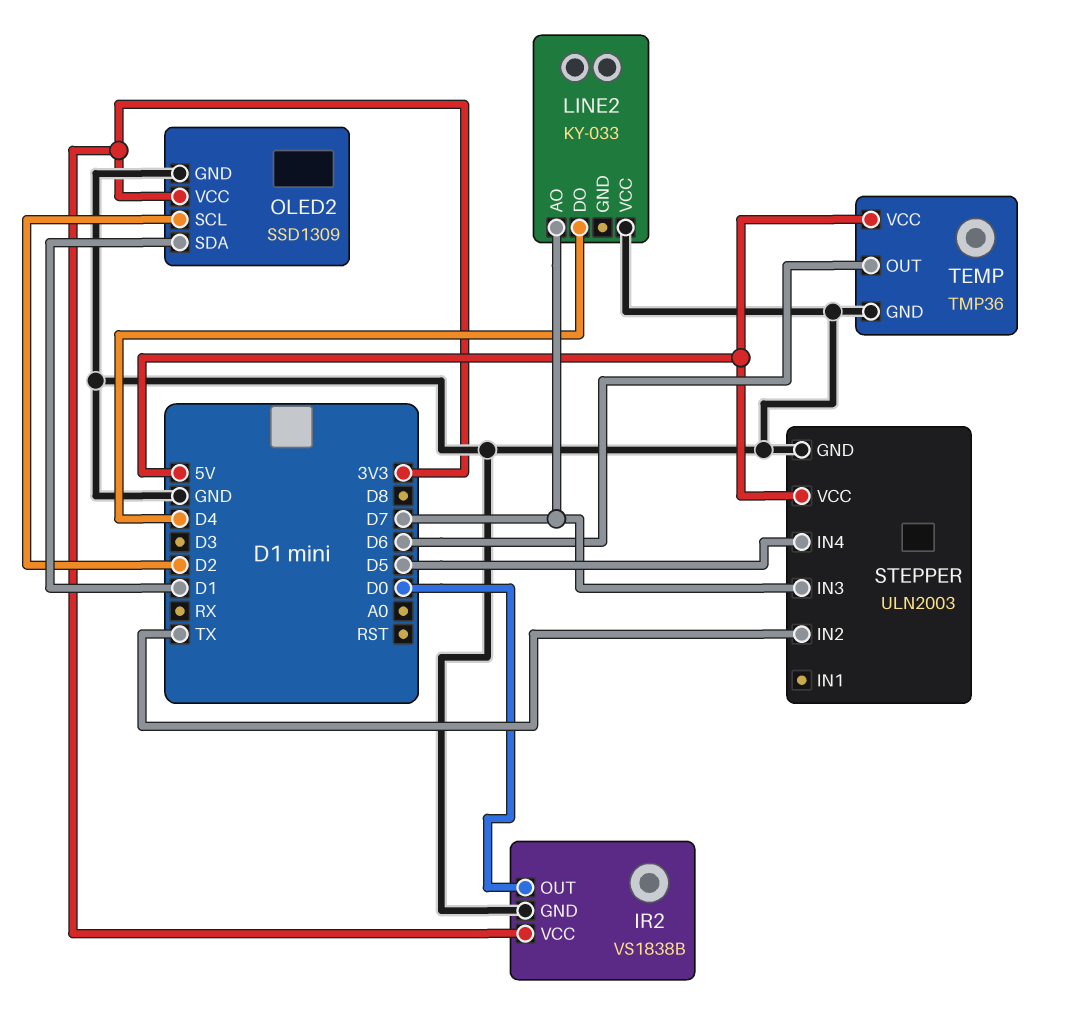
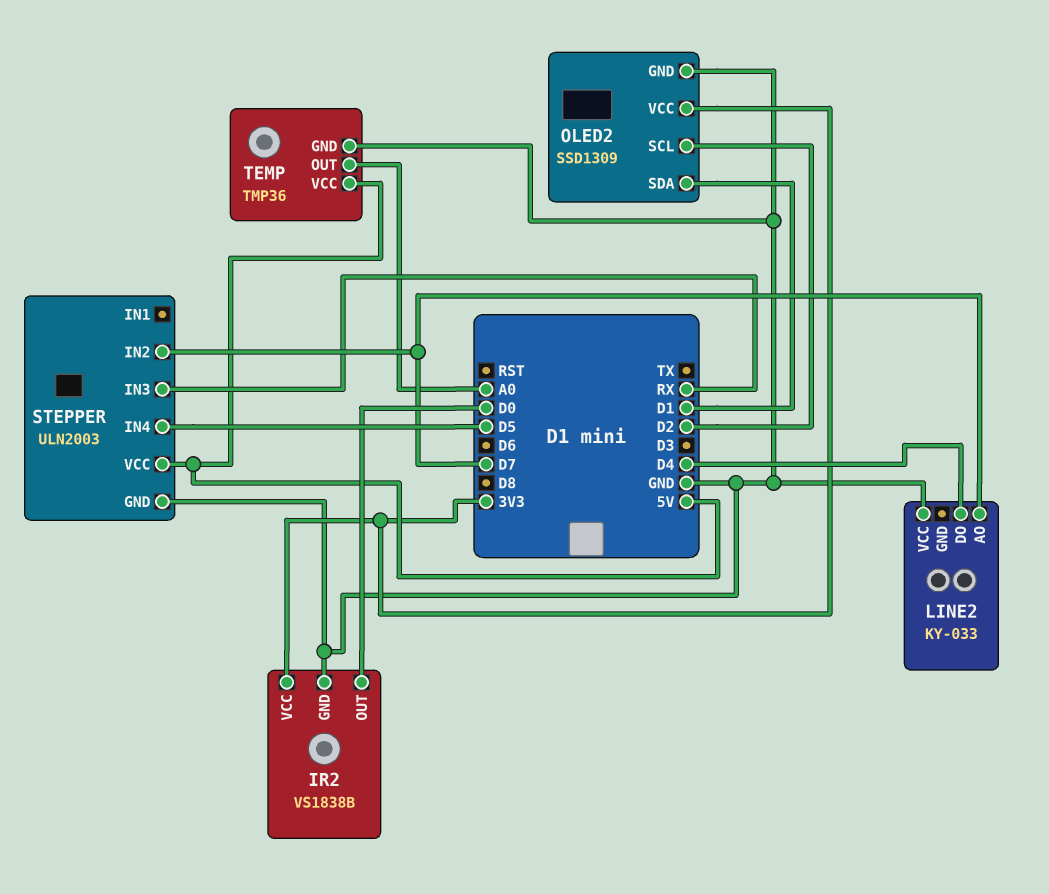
STEPPER pin IN2: TX -> D7
STEPPER pin IN3: D7 -> RX
TEMP pin OUT: D6 -> A0

